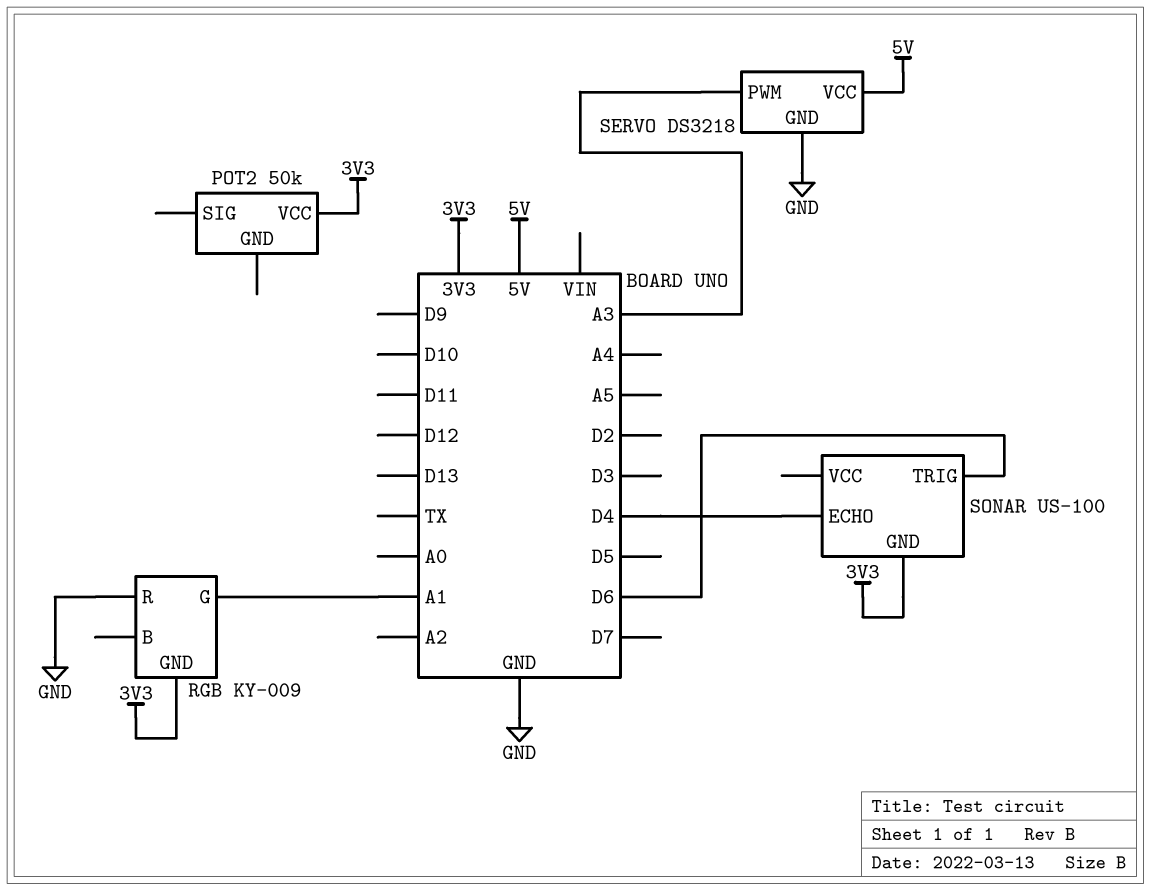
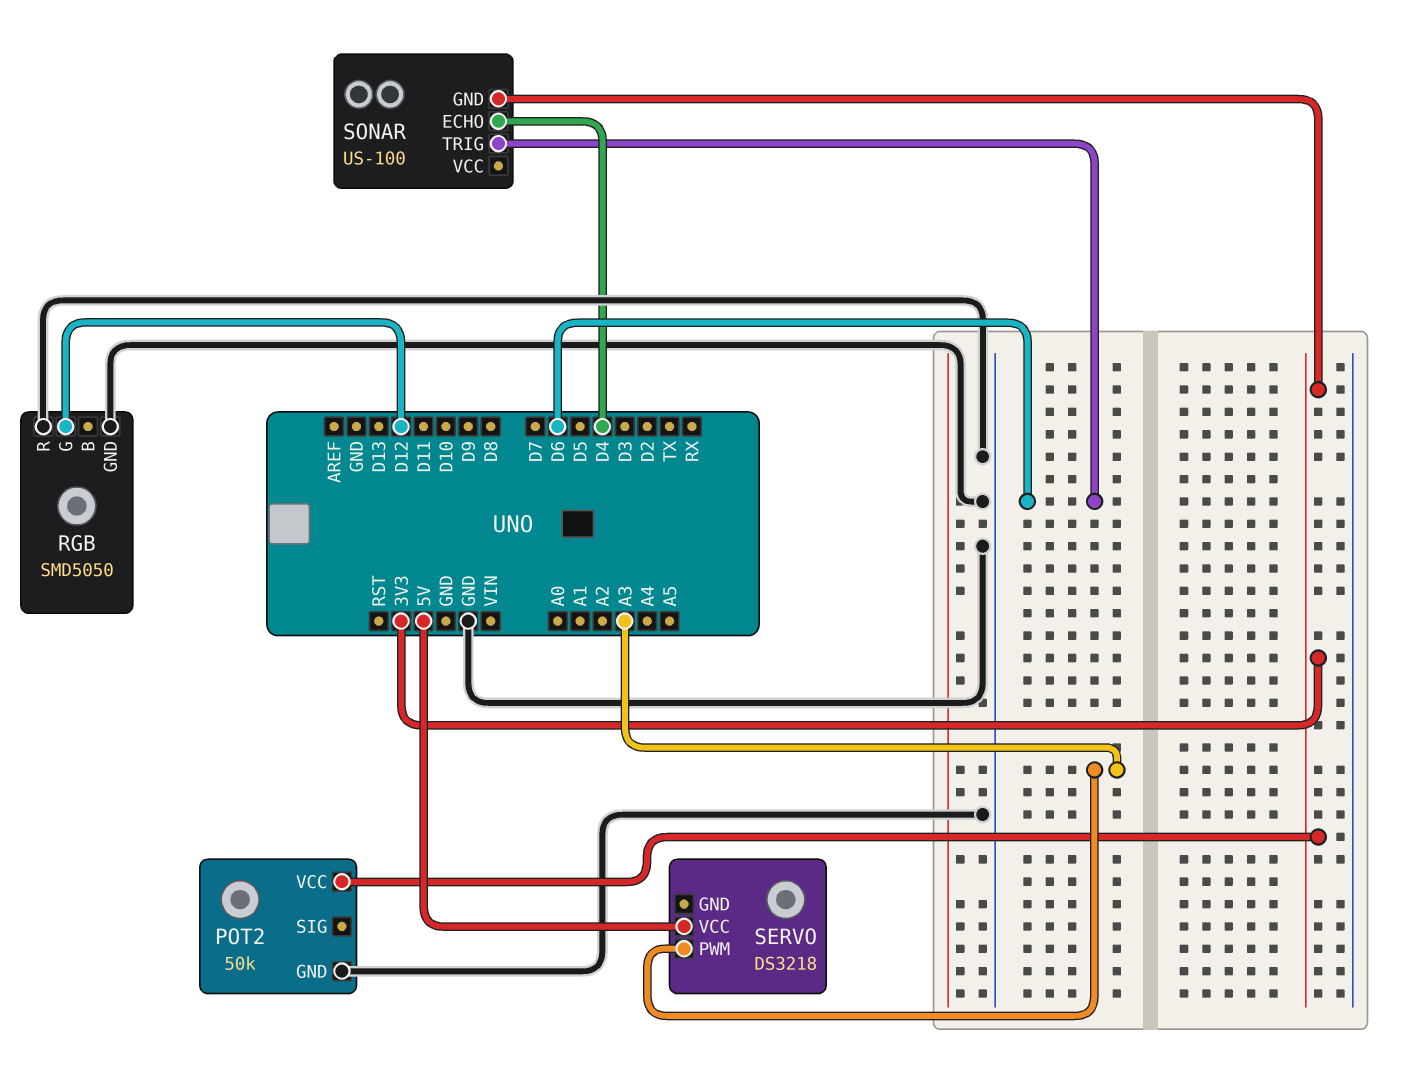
POT2 pin GND: none -> GND
RGB: KY-009 -> SMD5050
RGB pin G: A1 -> D12
RGB pin GND: 3V3 -> GND
SERVO pin GND: GND -> none

